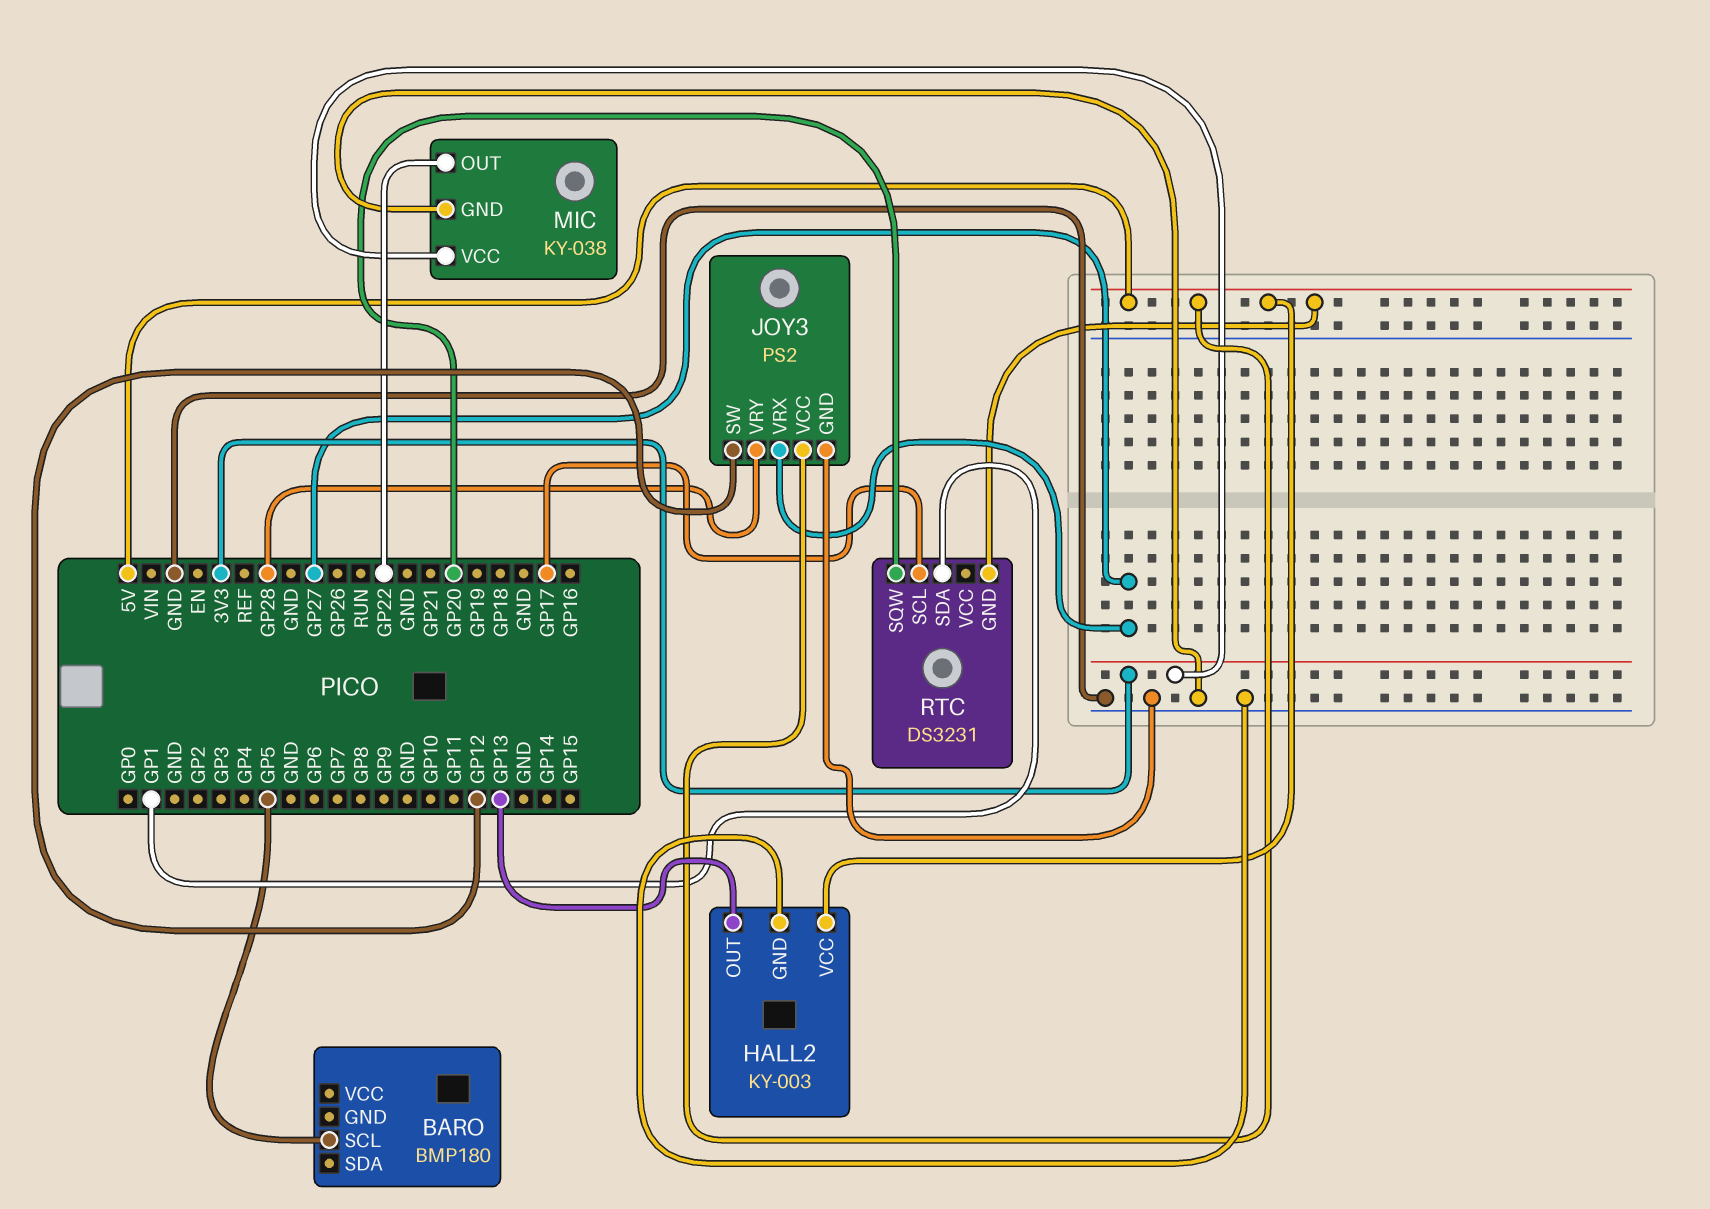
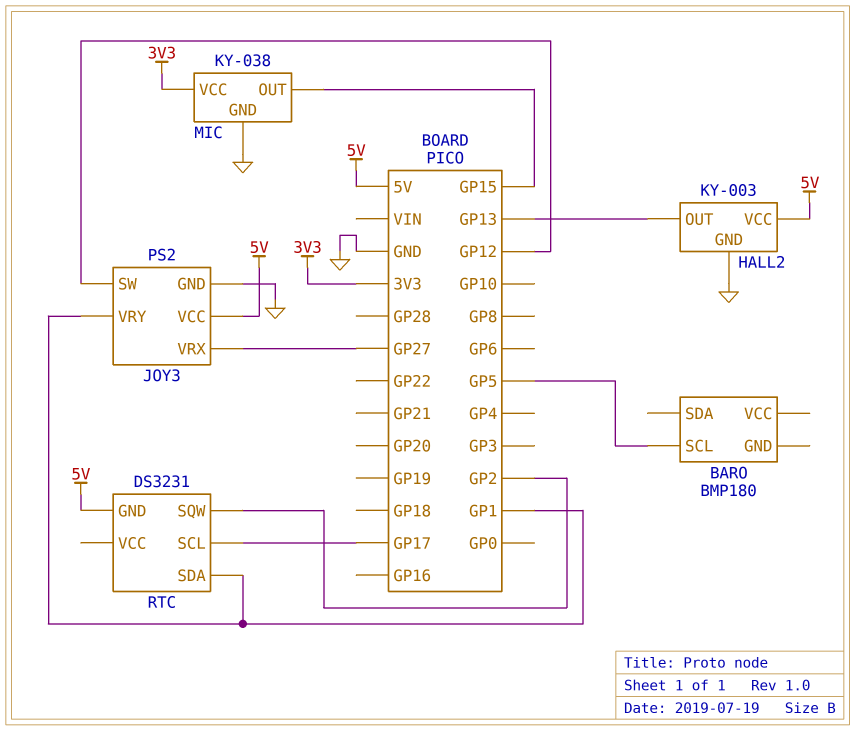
JOY3 pin VRY: GP28 -> GP1
MIC pin OUT: GP22 -> GP15
RTC pin SQW: GP20 -> GP2

